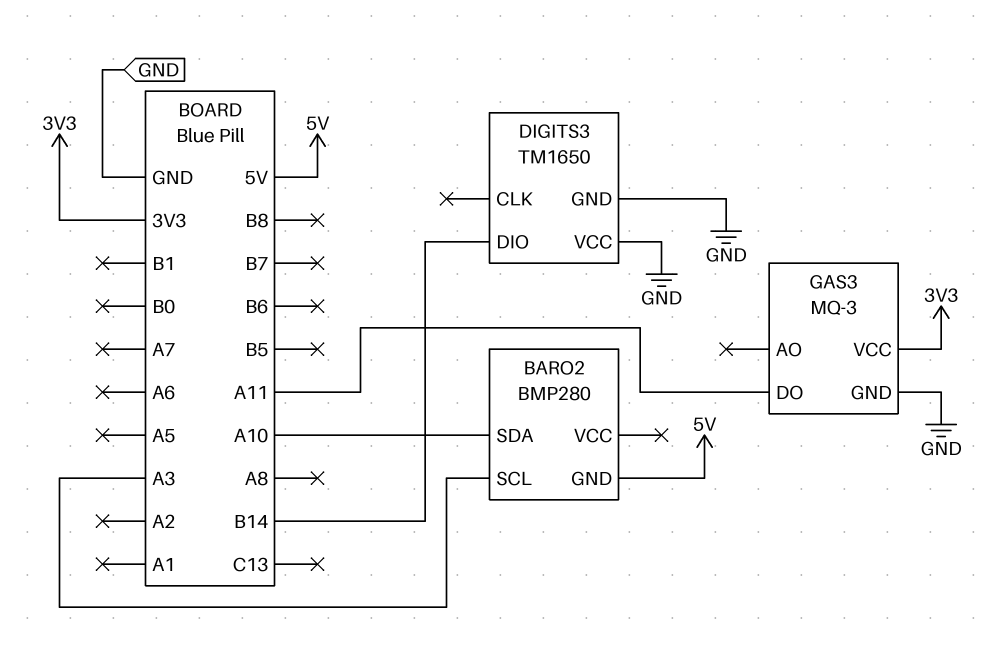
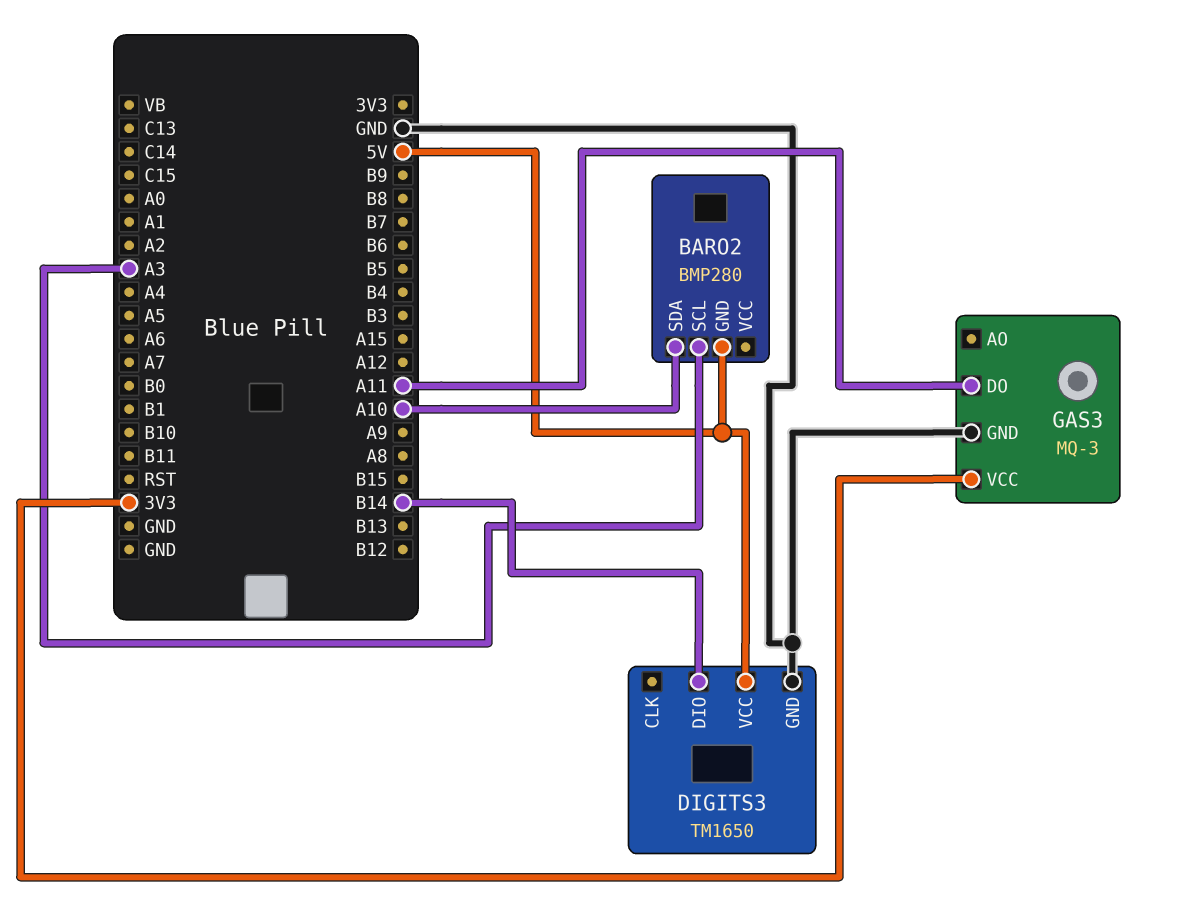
DIGITS3 pin VCC: GND -> 5V

